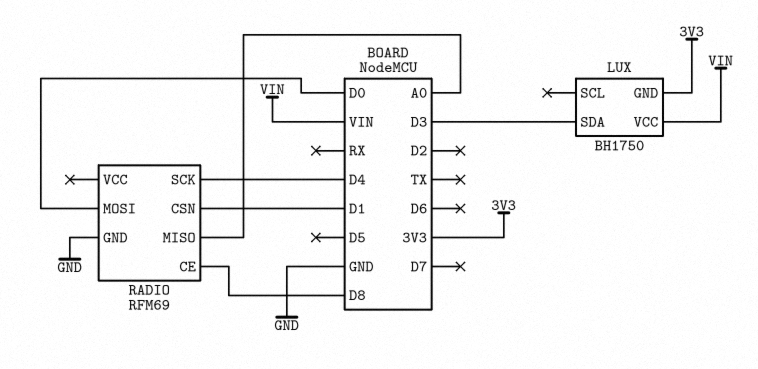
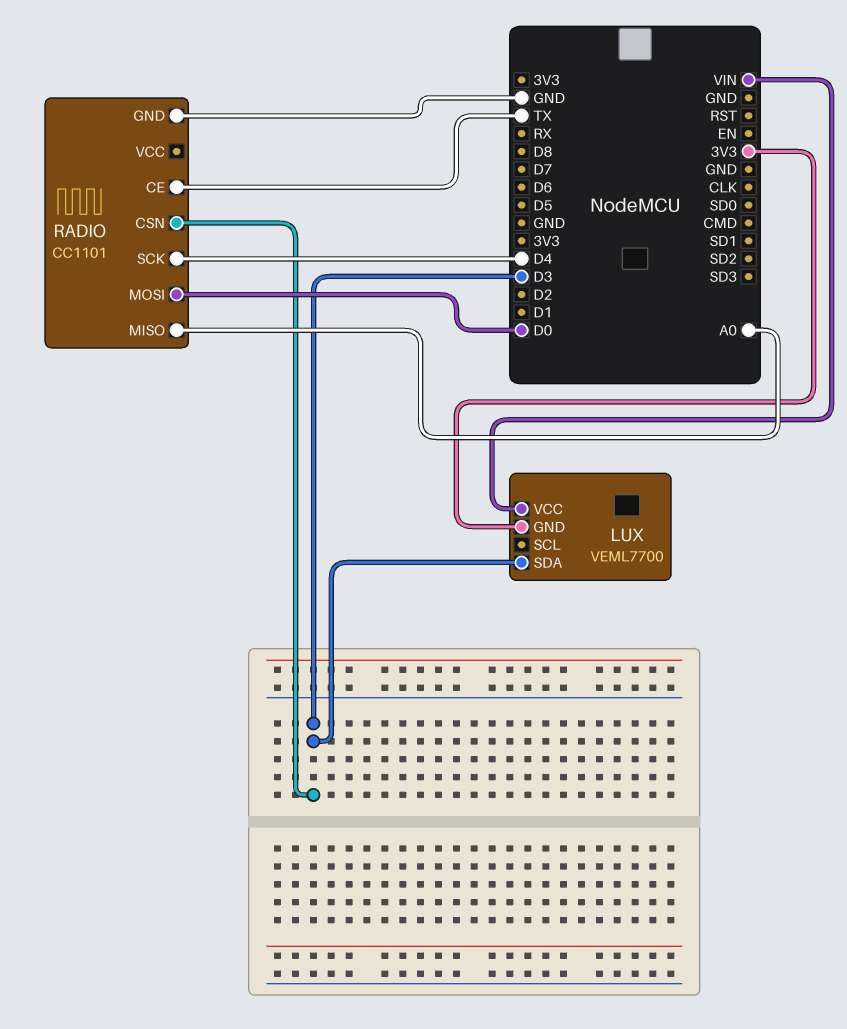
LUX: BH1750 -> VEML7700
RADIO: RFM69 -> CC1101
RADIO pin CE: D8 -> TX
RADIO pin CSN: D1 -> D3

